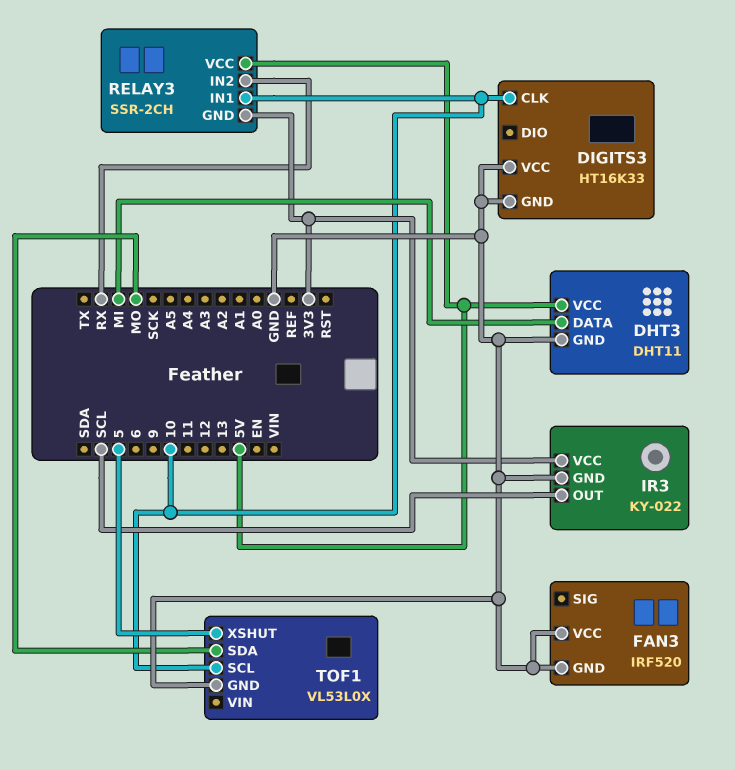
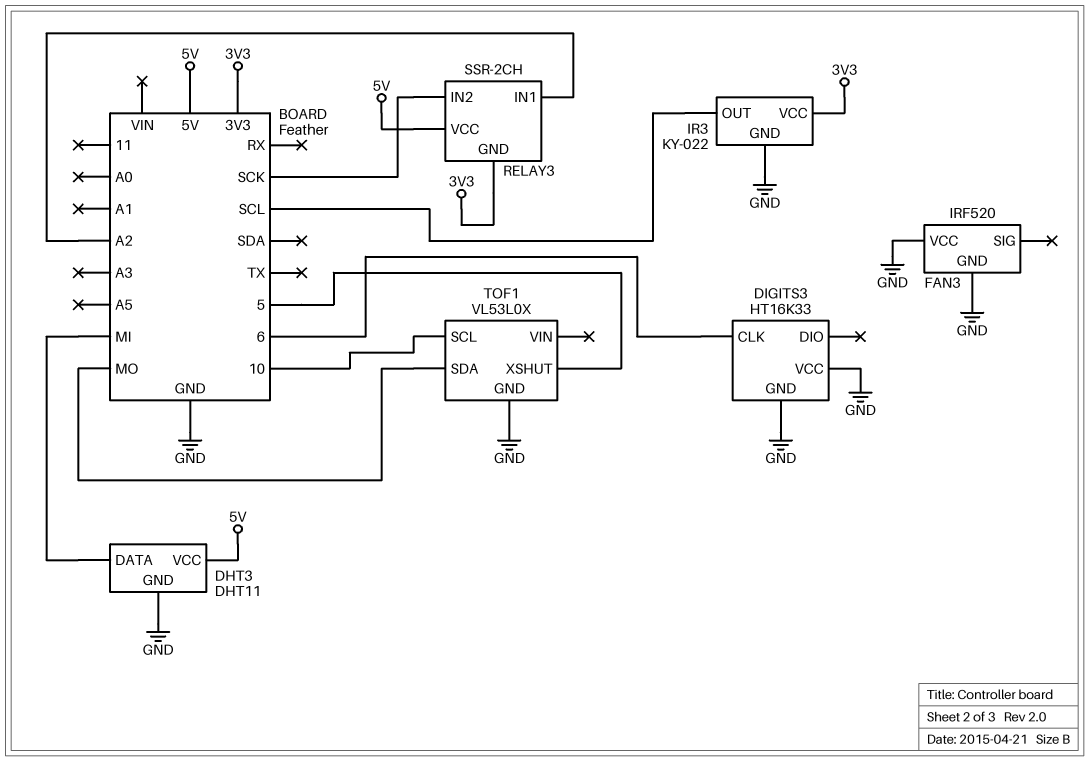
DIGITS3 pin CLK: 10 -> 6
RELAY3 pin IN1: 10 -> A2
RELAY3 pin IN2: RX -> SCK

